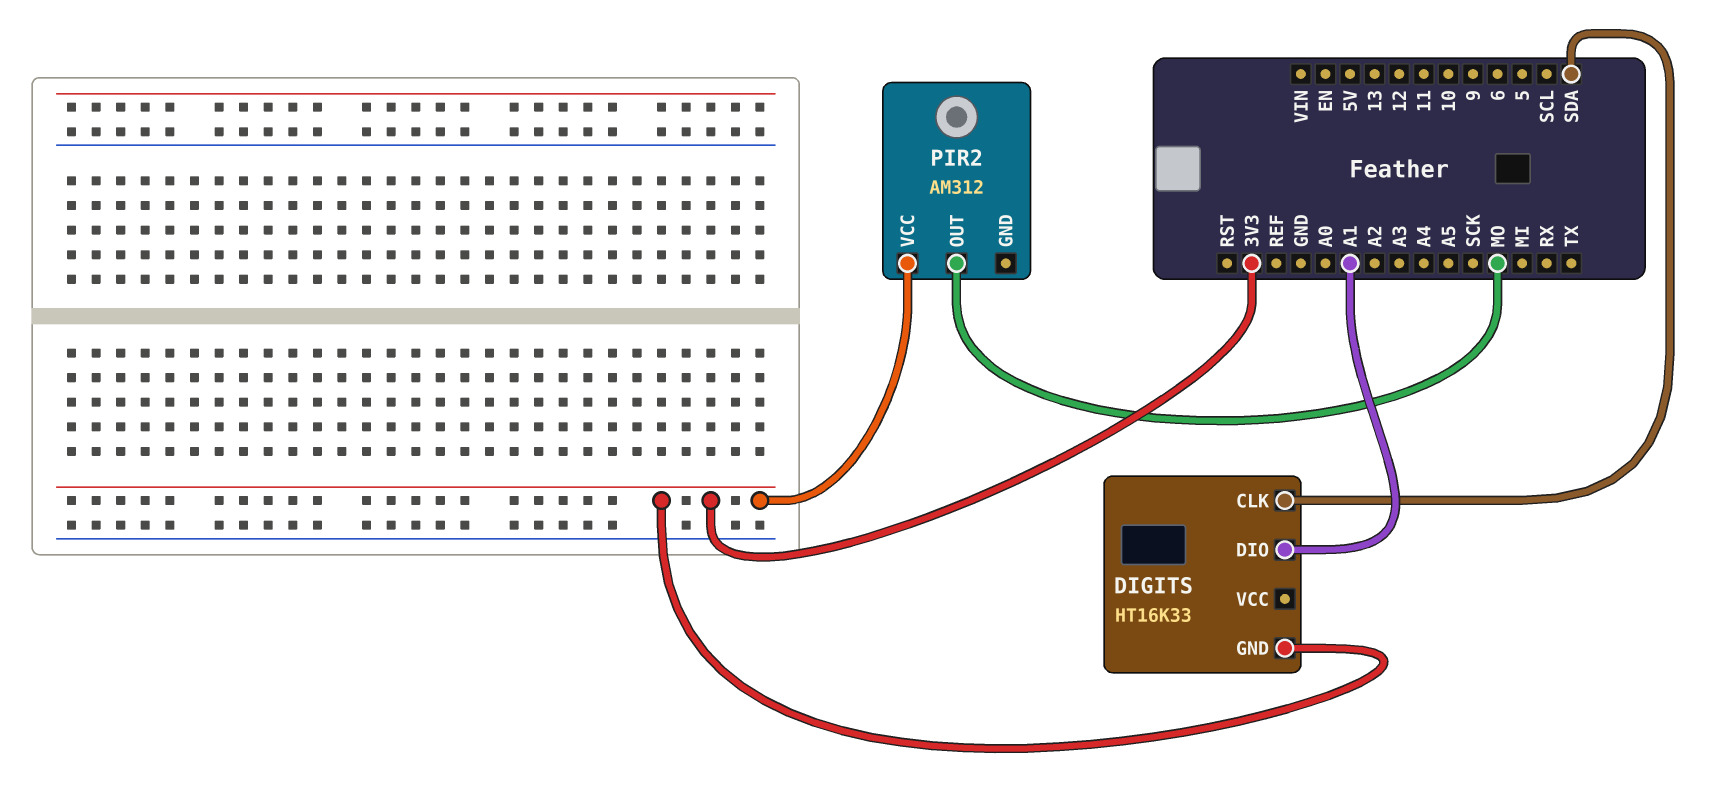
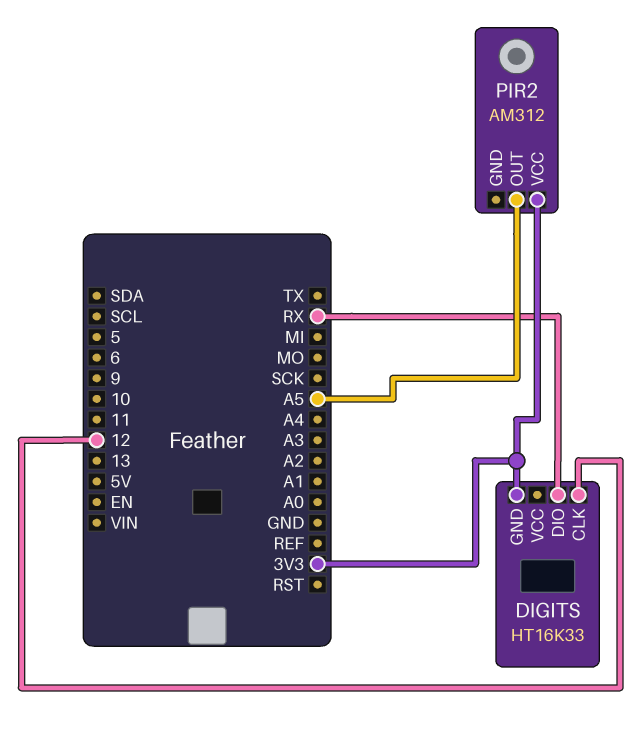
DIGITS pin CLK: SDA -> 12
DIGITS pin DIO: A1 -> RX
PIR2 pin OUT: MO -> A5

